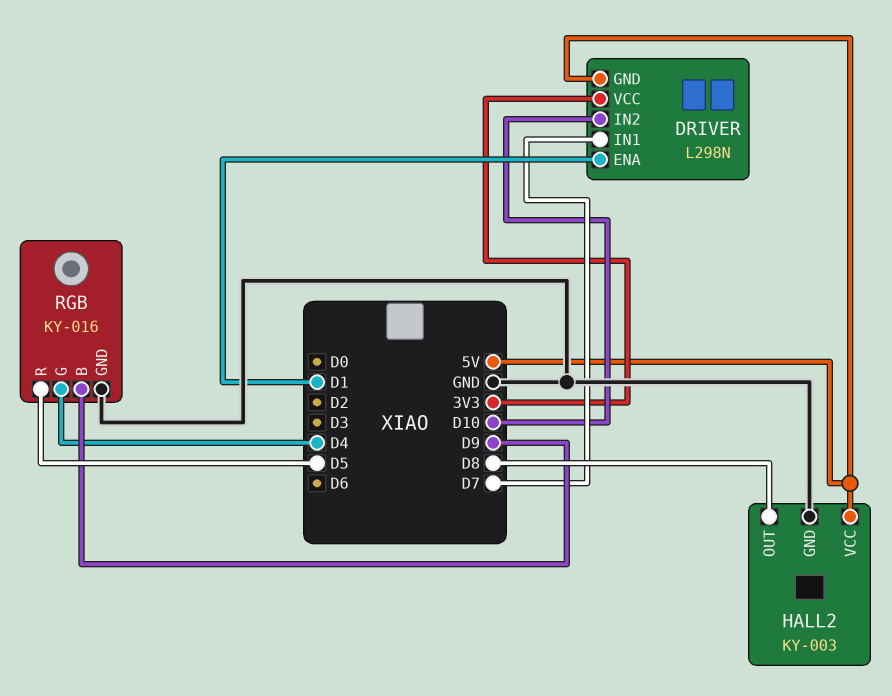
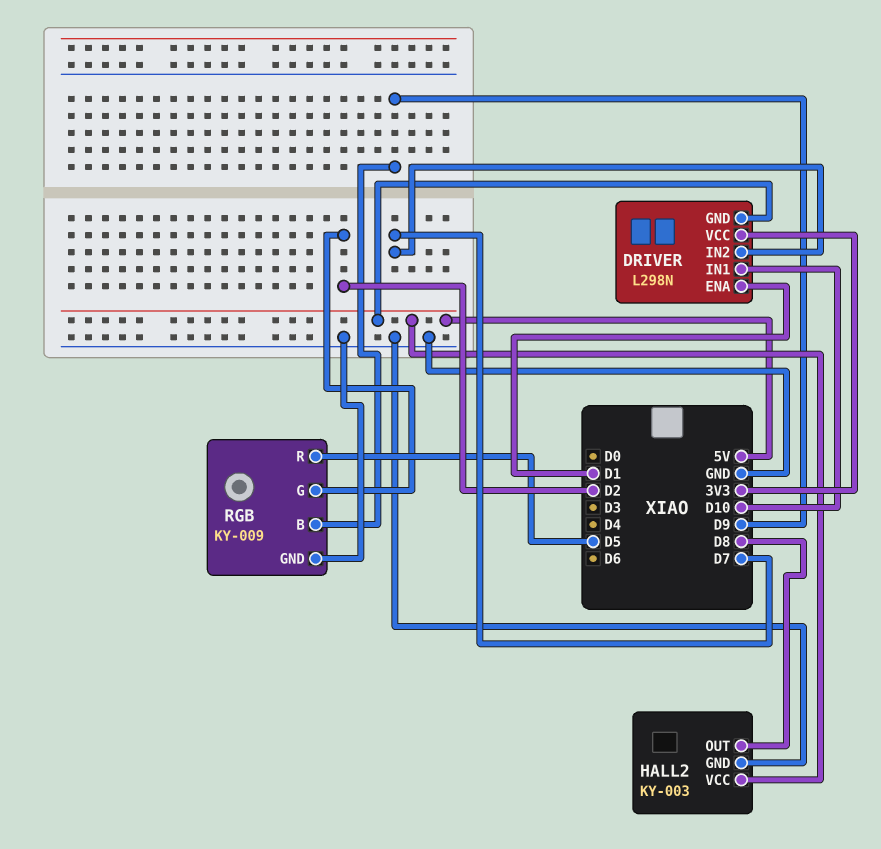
DRIVER pin IN1: D7 -> D10
DRIVER pin IN2: D10 -> D7
RGB: KY-016 -> KY-009
RGB pin G: D4 -> D2

